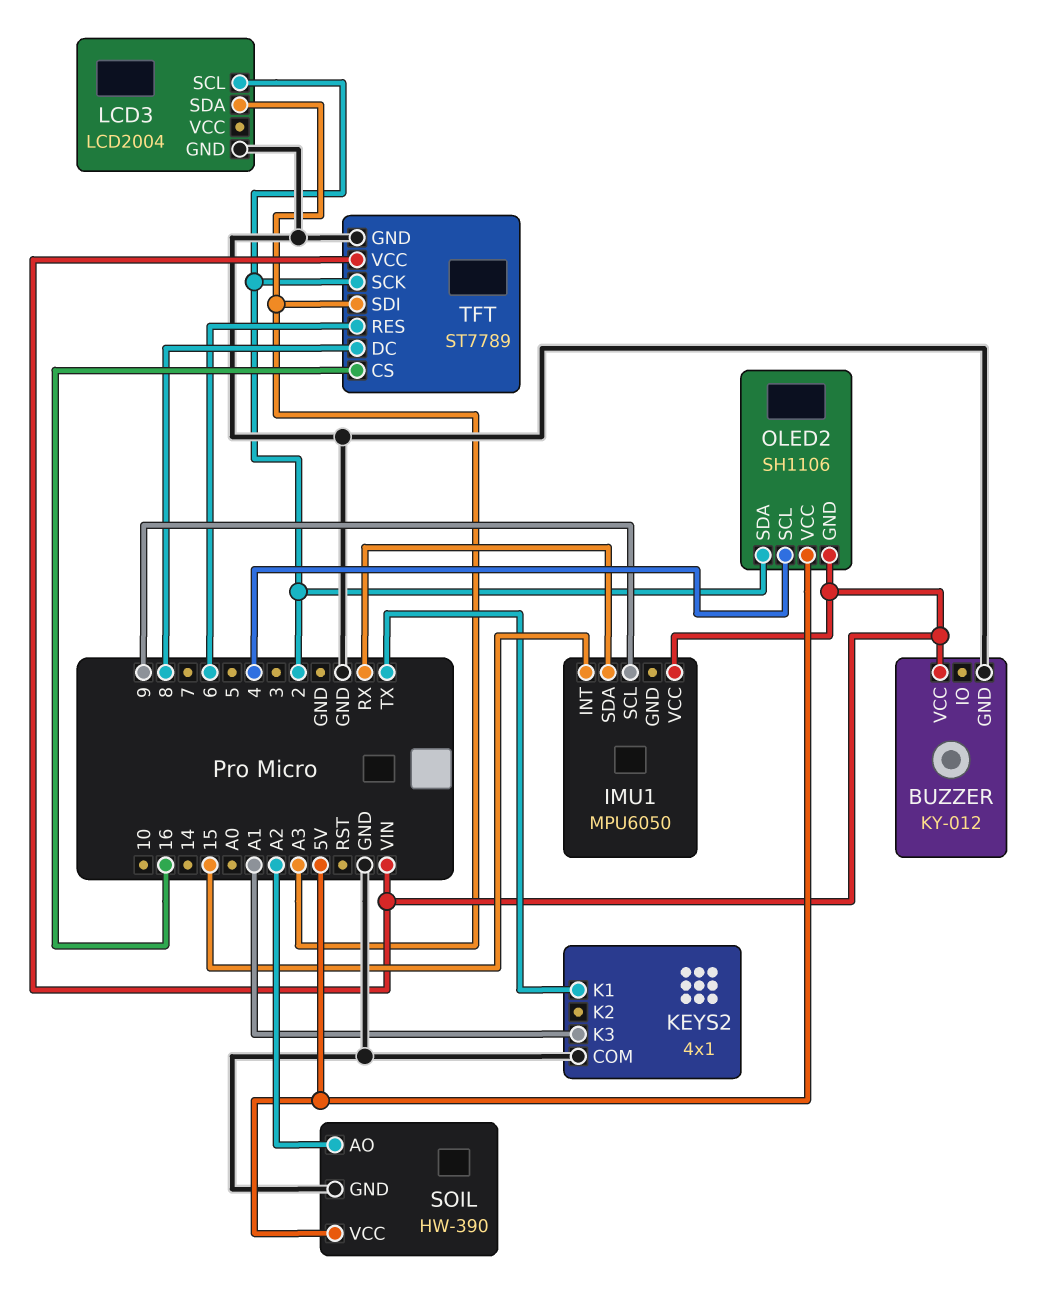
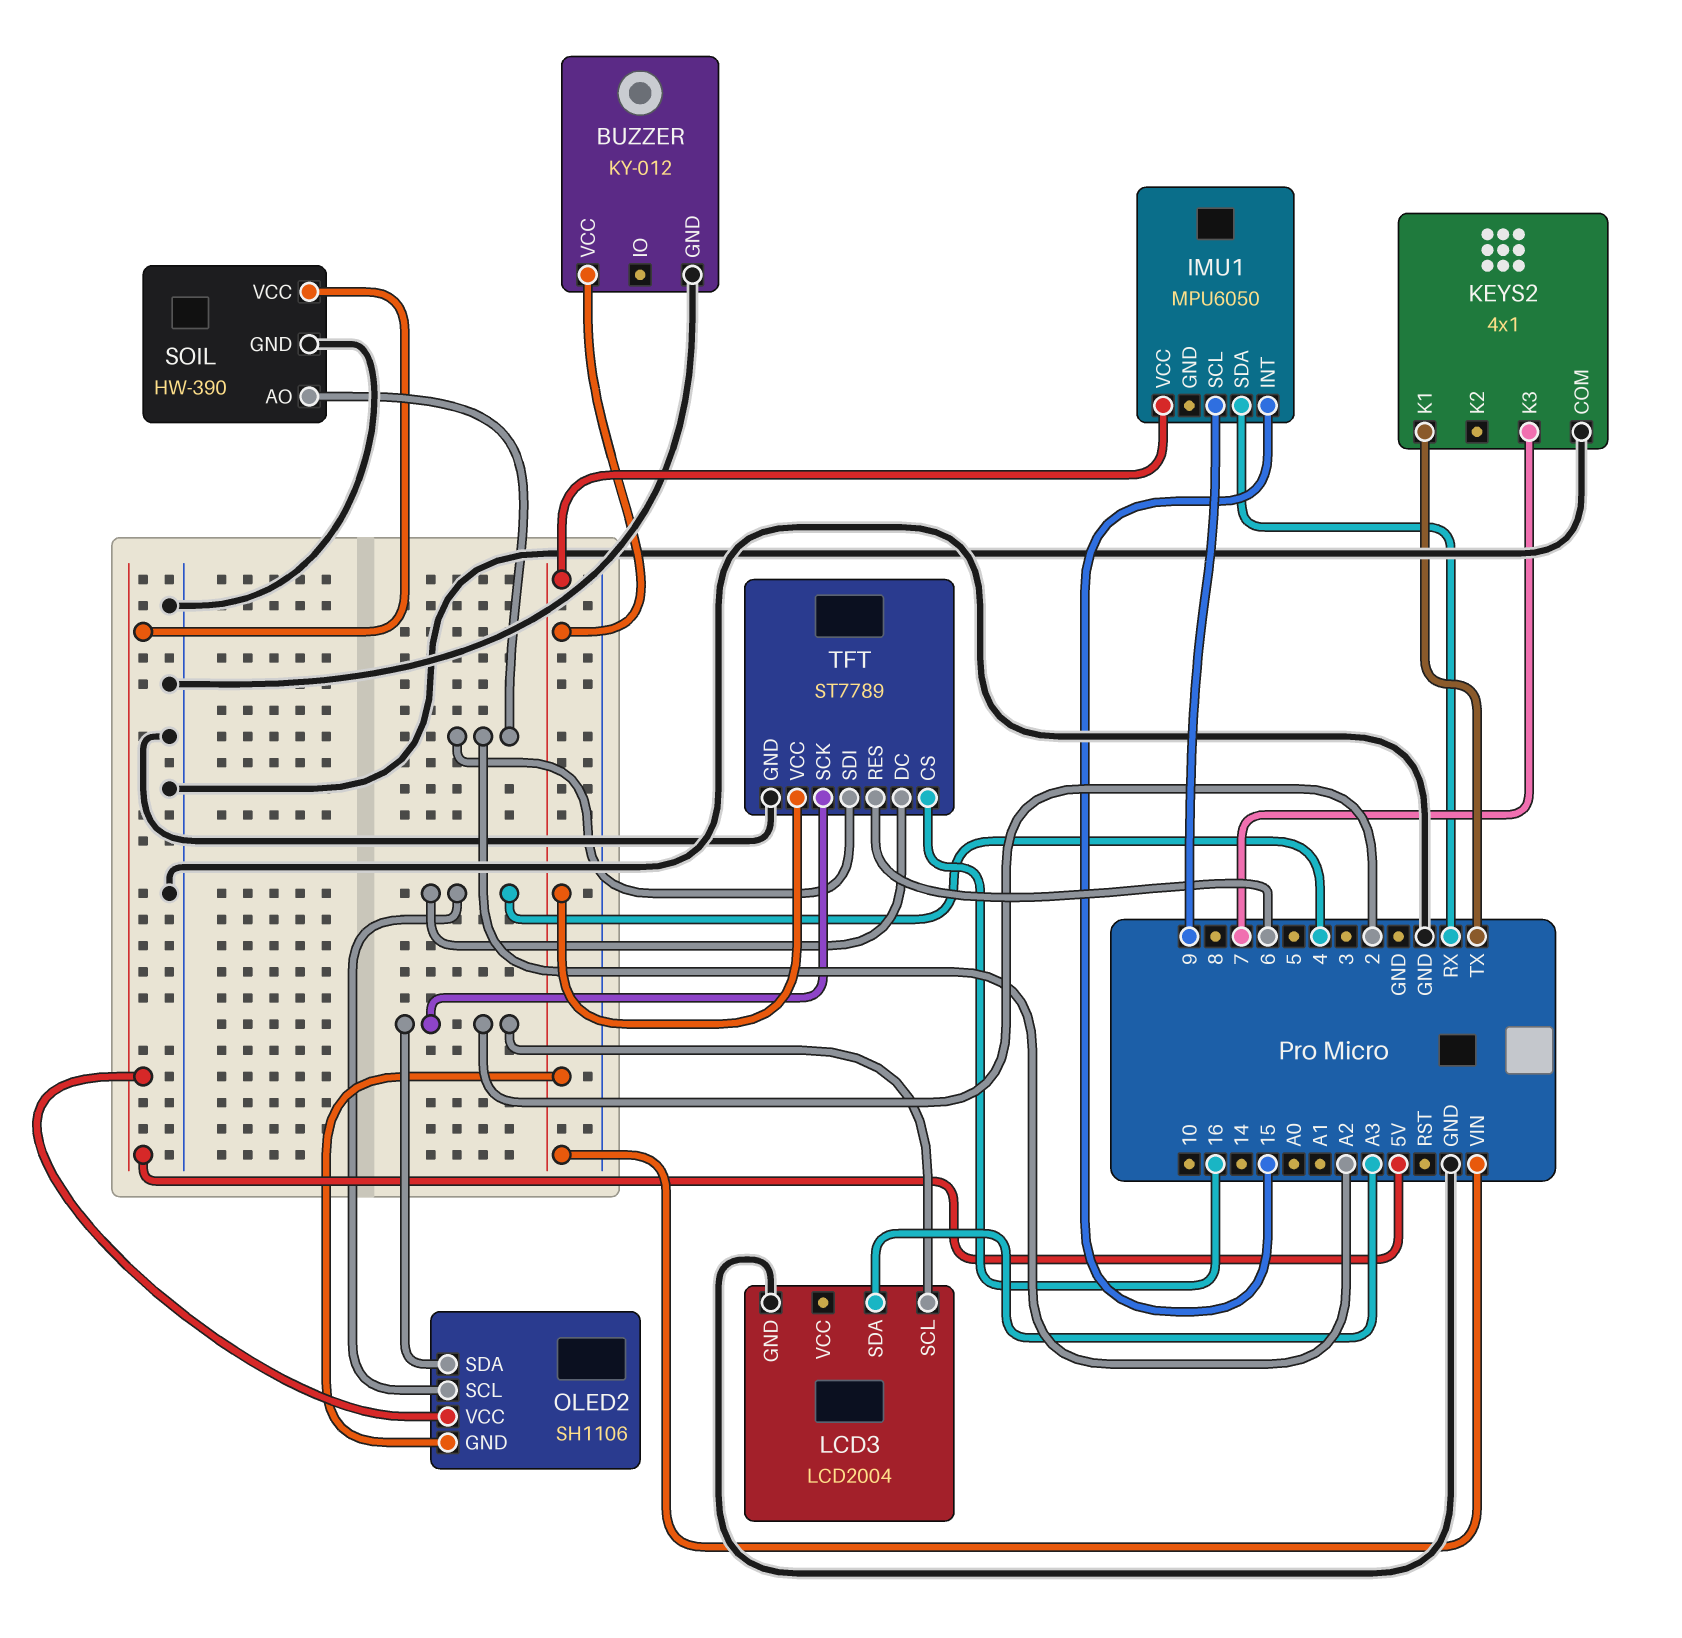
KEYS2 pin K3: A1 -> 7
TFT pin DC: 8 -> 4
TFT pin SDI: A3 -> A2

